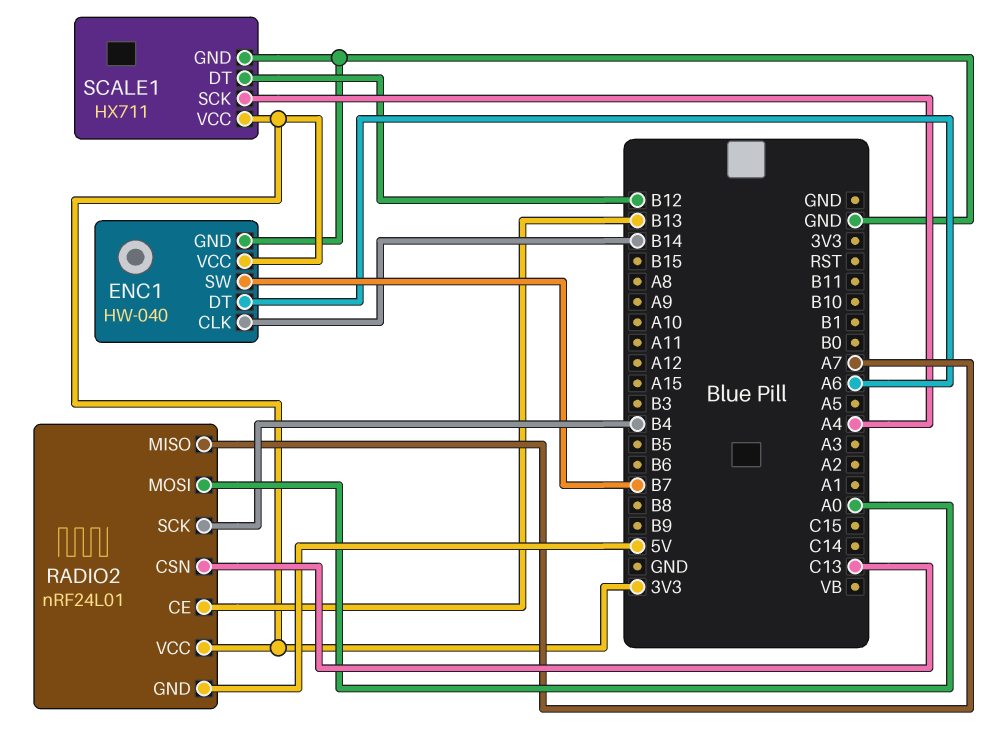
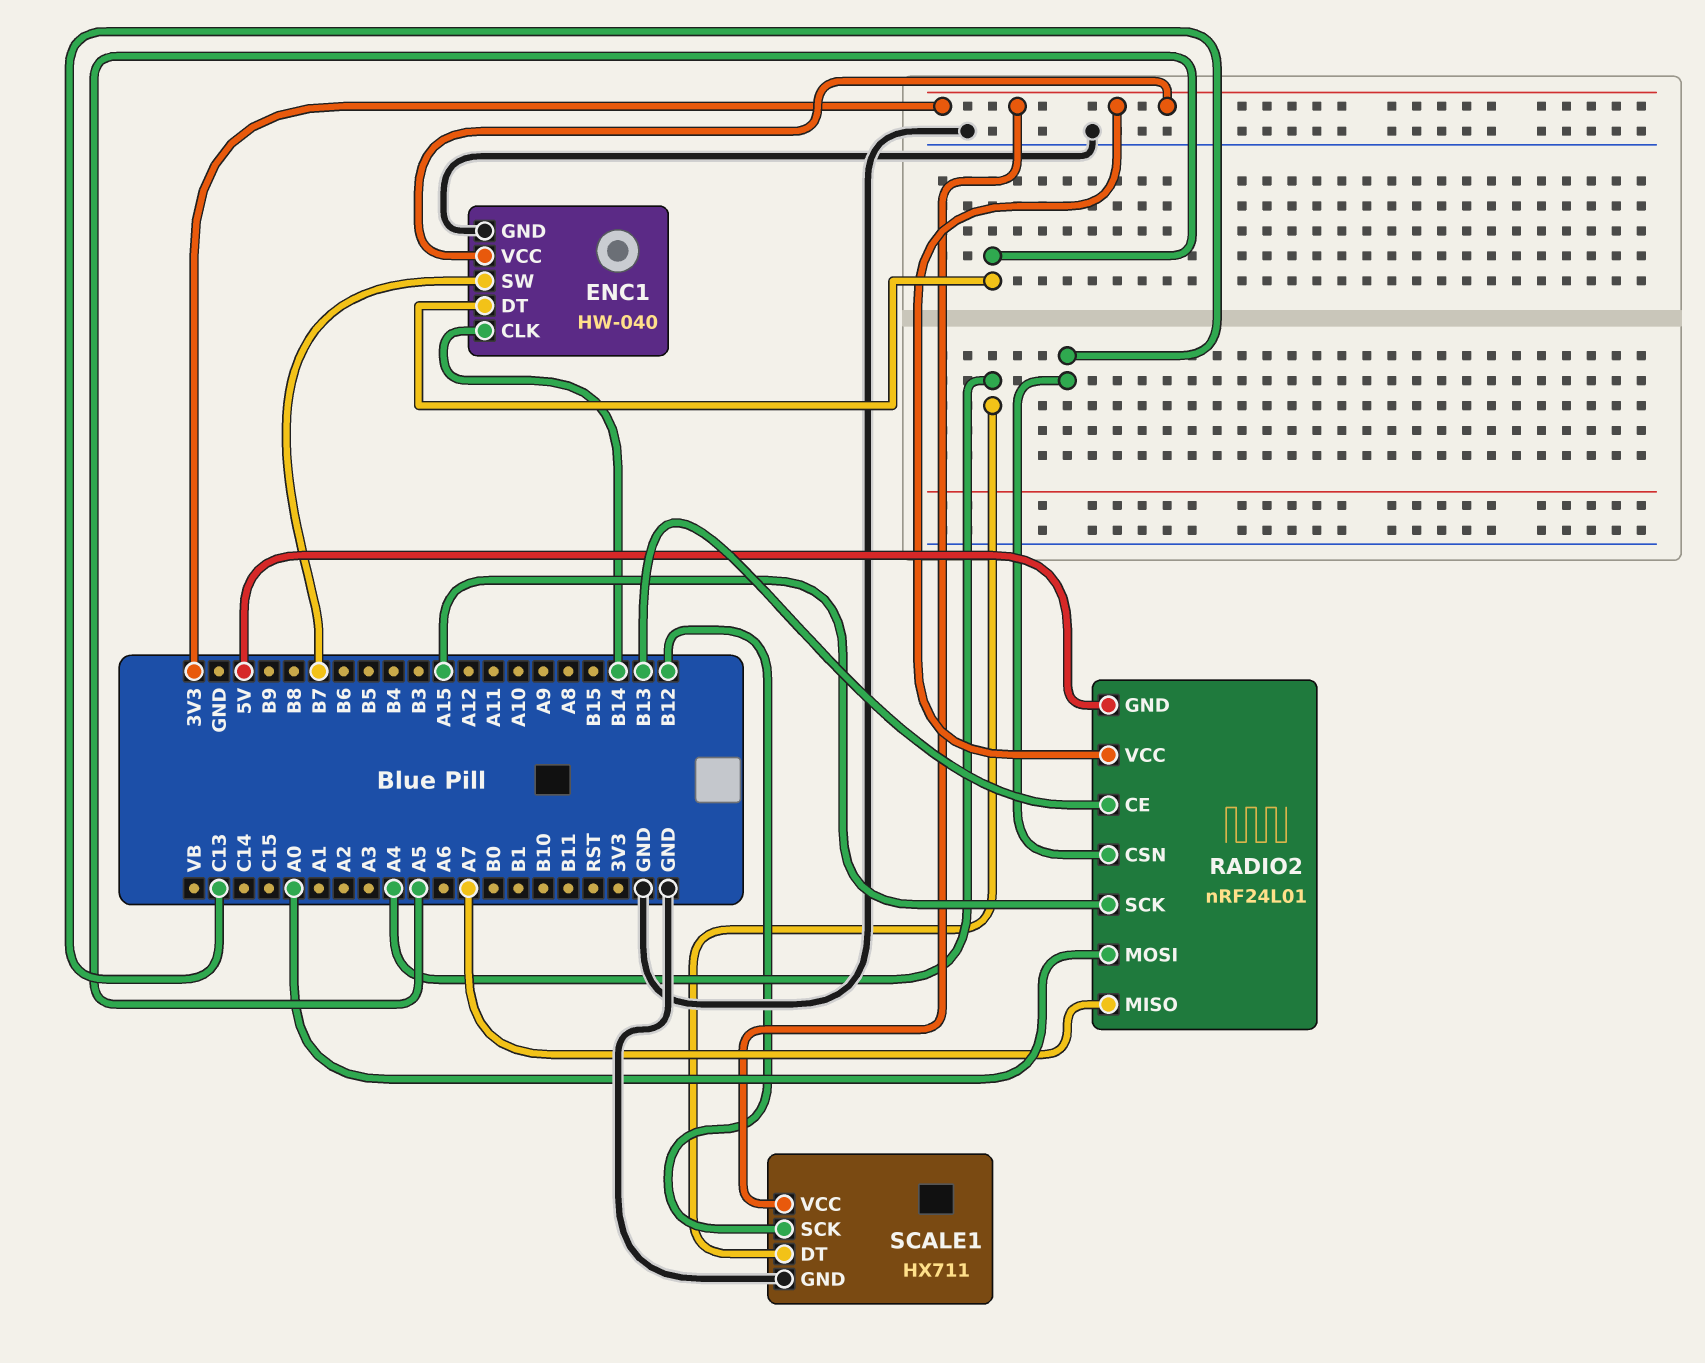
ENC1 pin DT: A6 -> A5
RADIO2 pin SCK: B4 -> A15
SCALE1 pin DT: B12 -> A4
SCALE1 pin SCK: A4 -> B12

